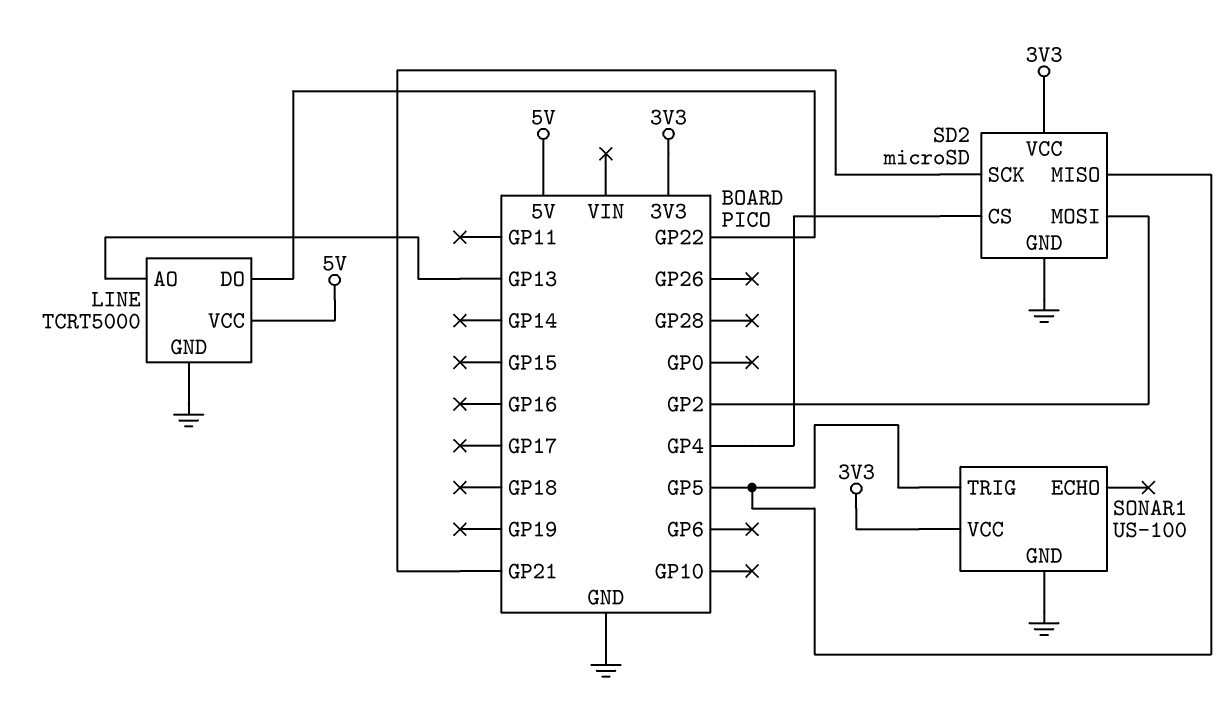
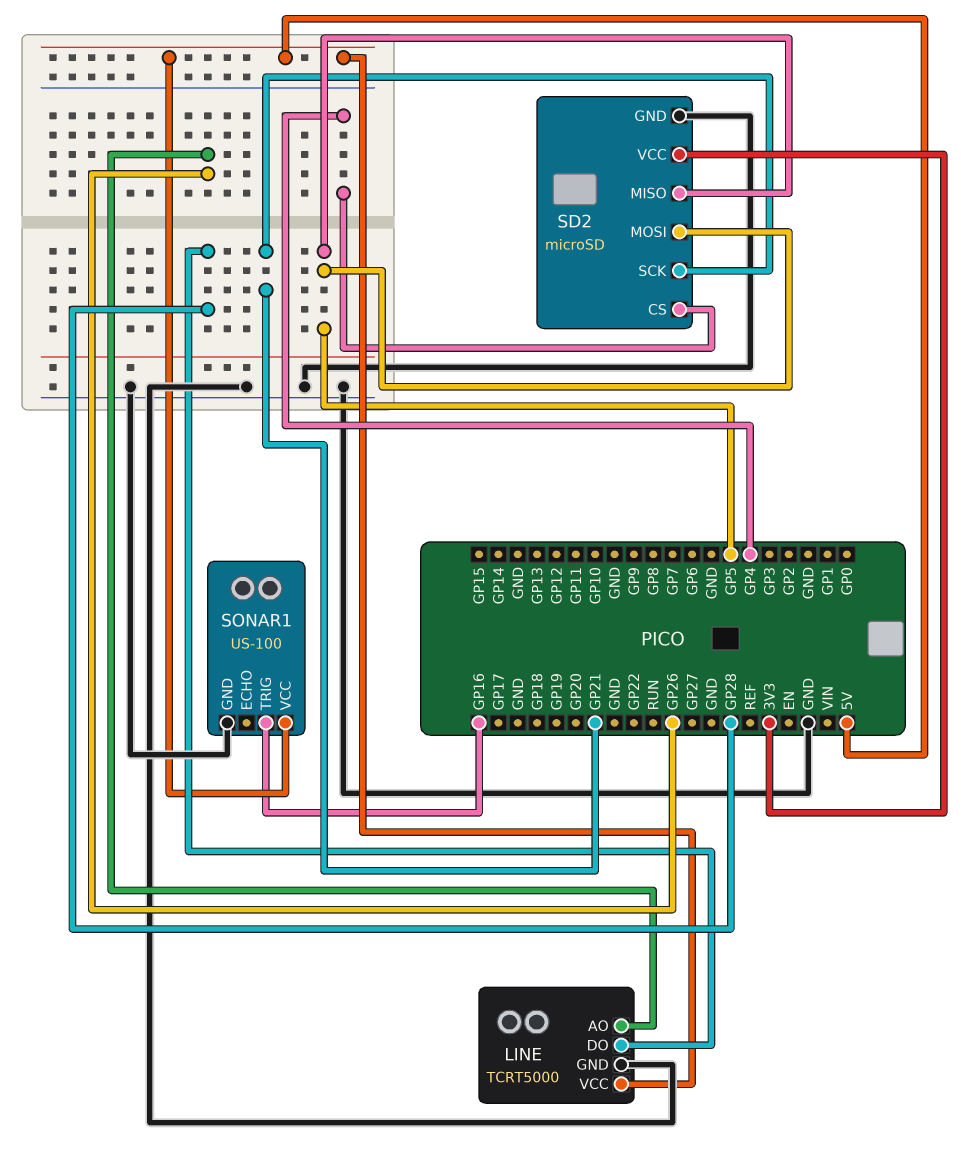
LINE pin AO: GP13 -> GP26
LINE pin DO: GP22 -> GP28
SD2 pin MOSI: GP2 -> GP5
SONAR1 pin TRIG: GP5 -> GP16
SONAR1 pin VCC: 3V3 -> 5V

